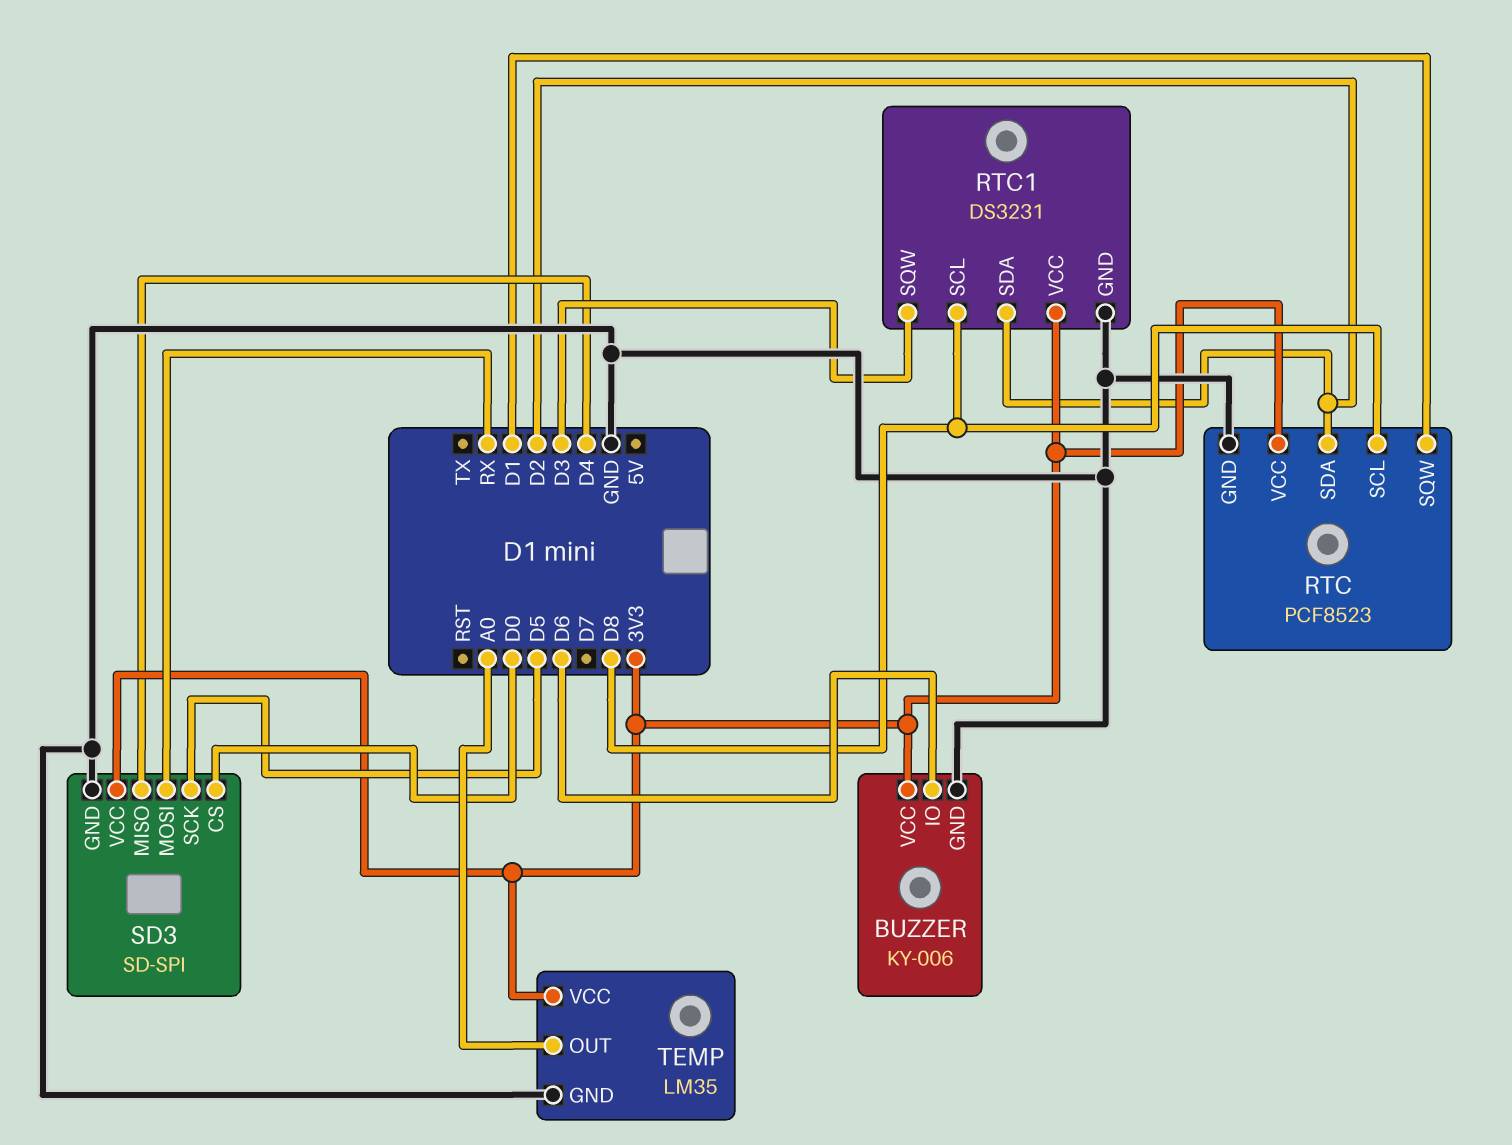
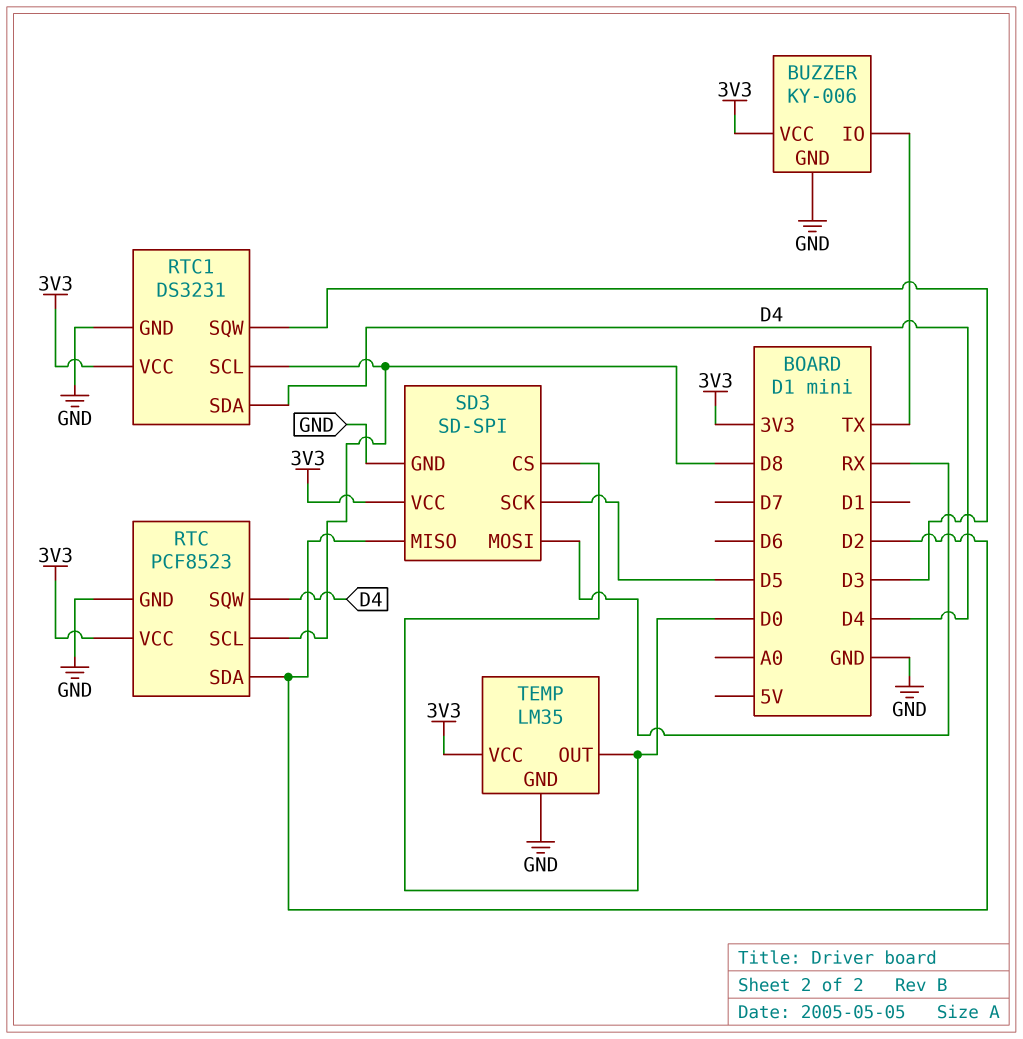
BUZZER pin IO: D6 -> TX
RTC pin SQW: D1 -> D4
RTC1 pin SDA: D2 -> D4
SD3 pin MISO: D4 -> D2
TEMP pin OUT: A0 -> D0

